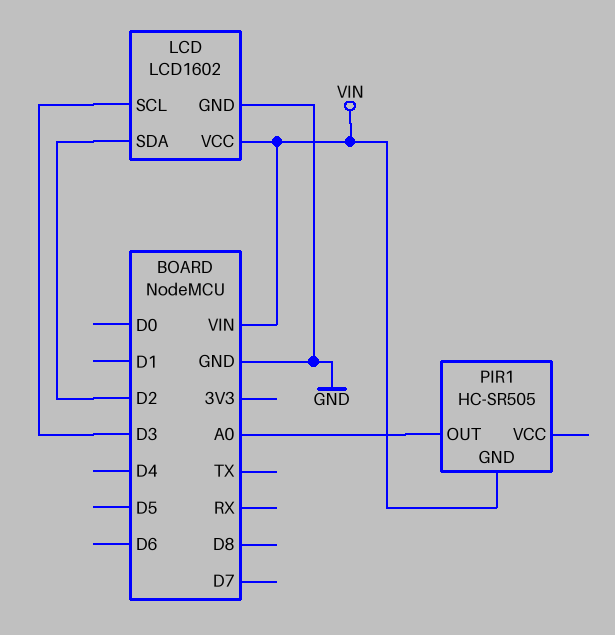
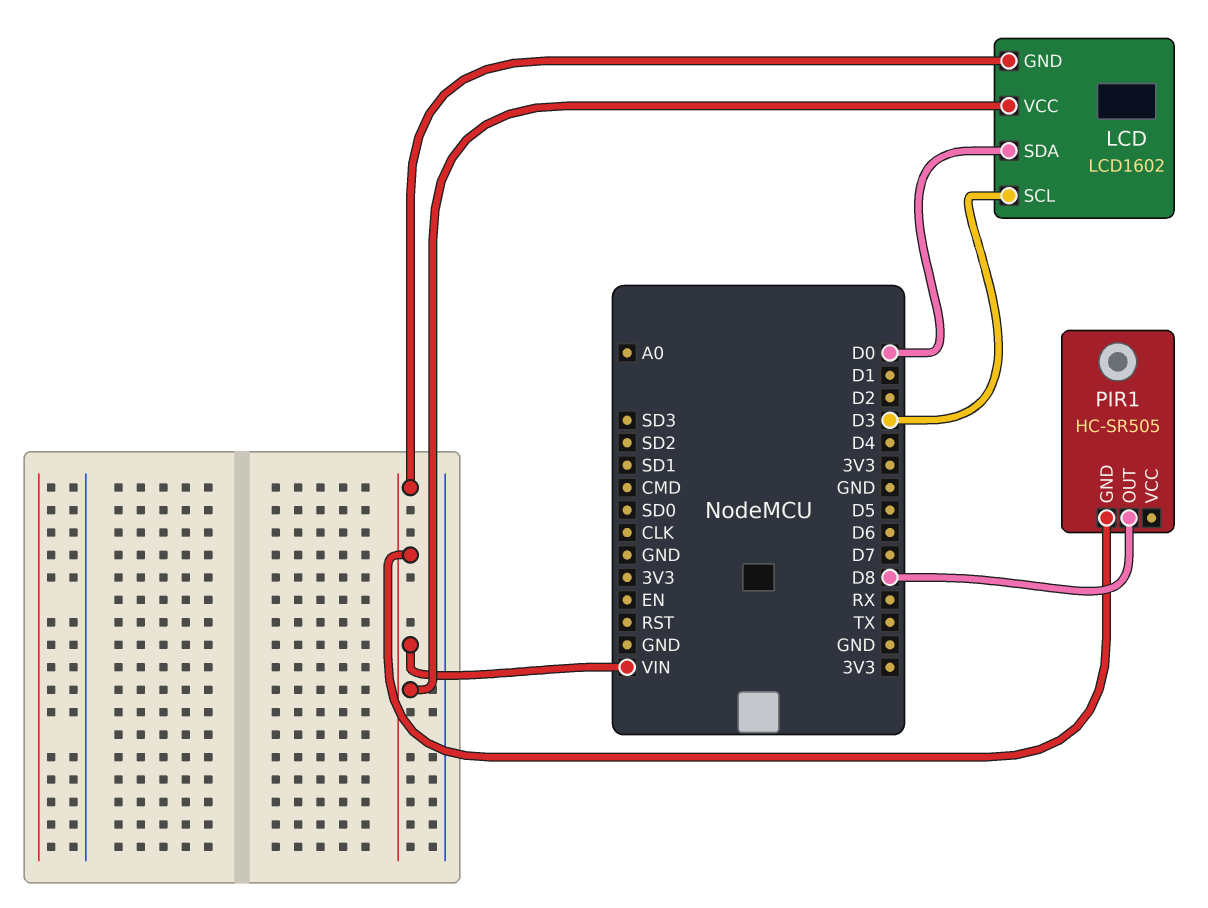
LCD pin GND: GND -> VIN
LCD pin SDA: D2 -> D0
PIR1 pin OUT: A0 -> D8

